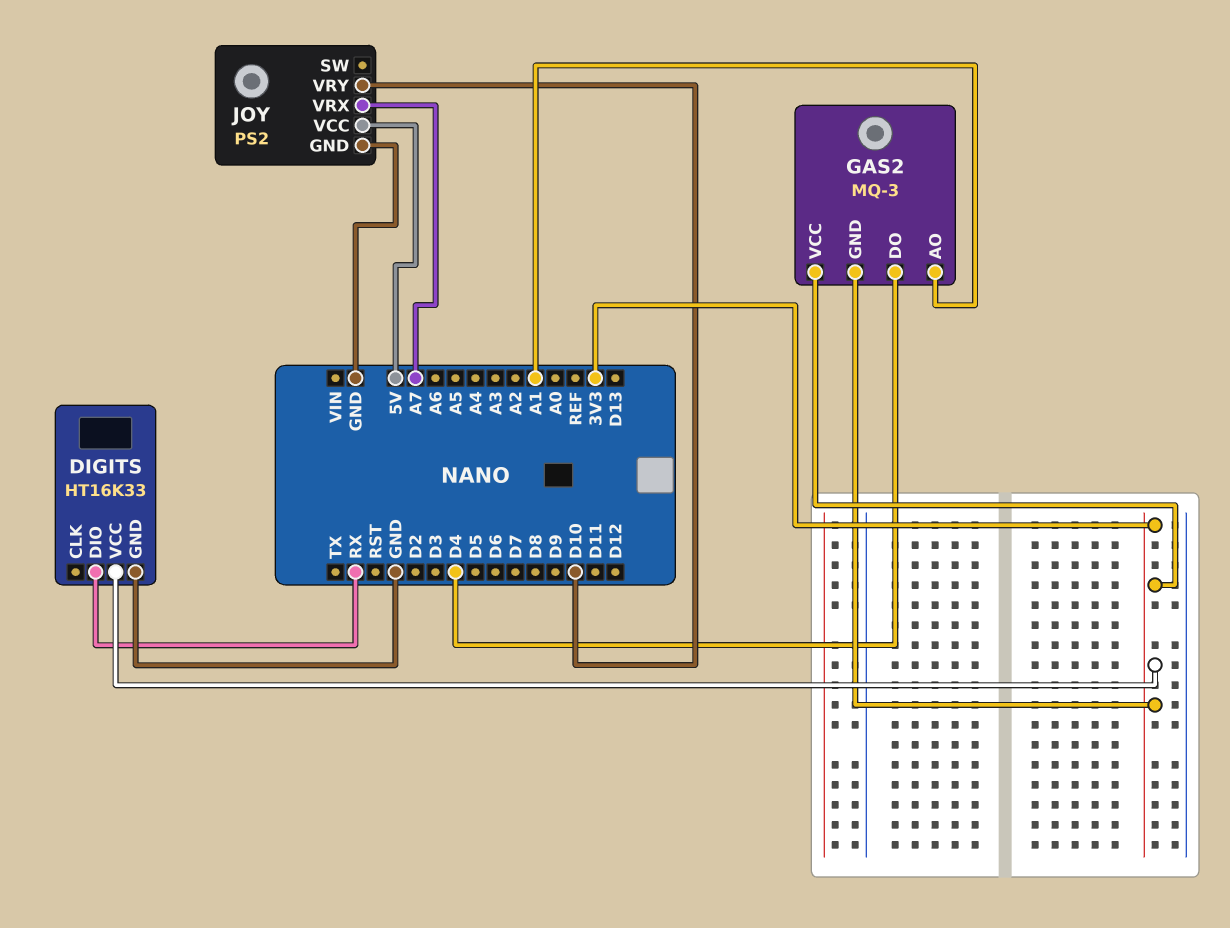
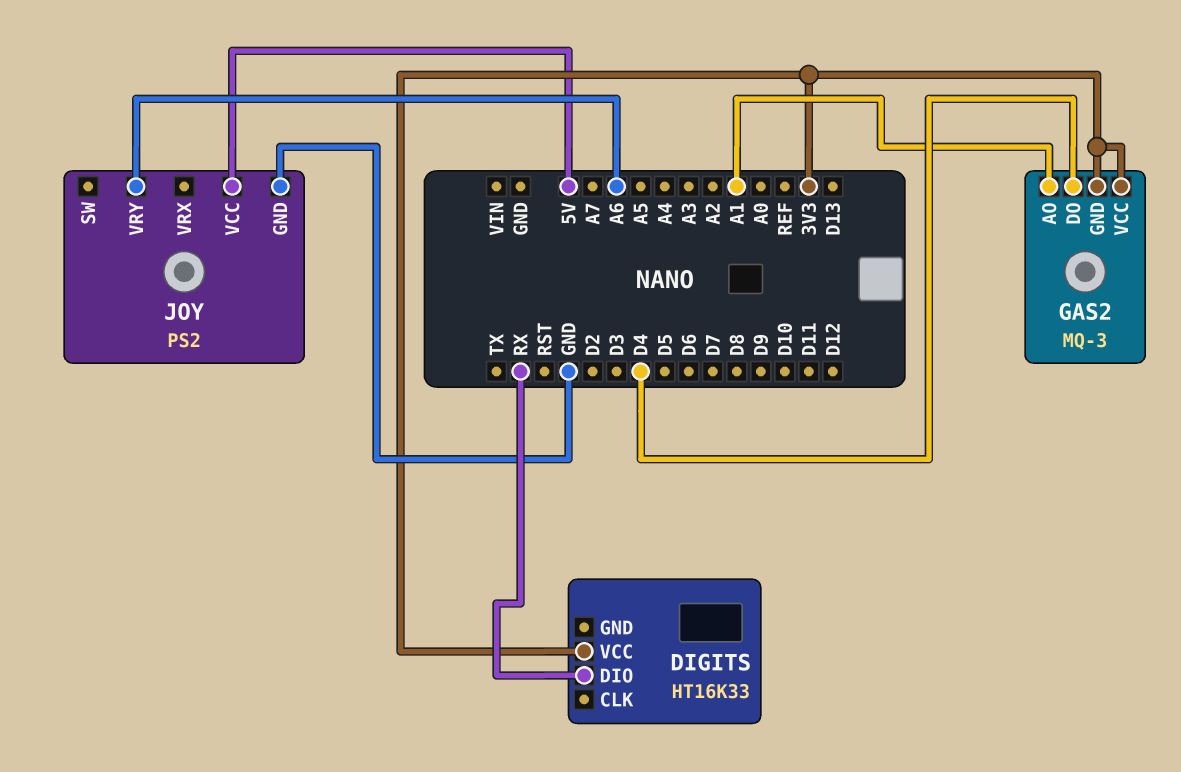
DIGITS pin GND: GND -> none
JOY pin VRX: A7 -> none
JOY pin VRY: D10 -> A6

